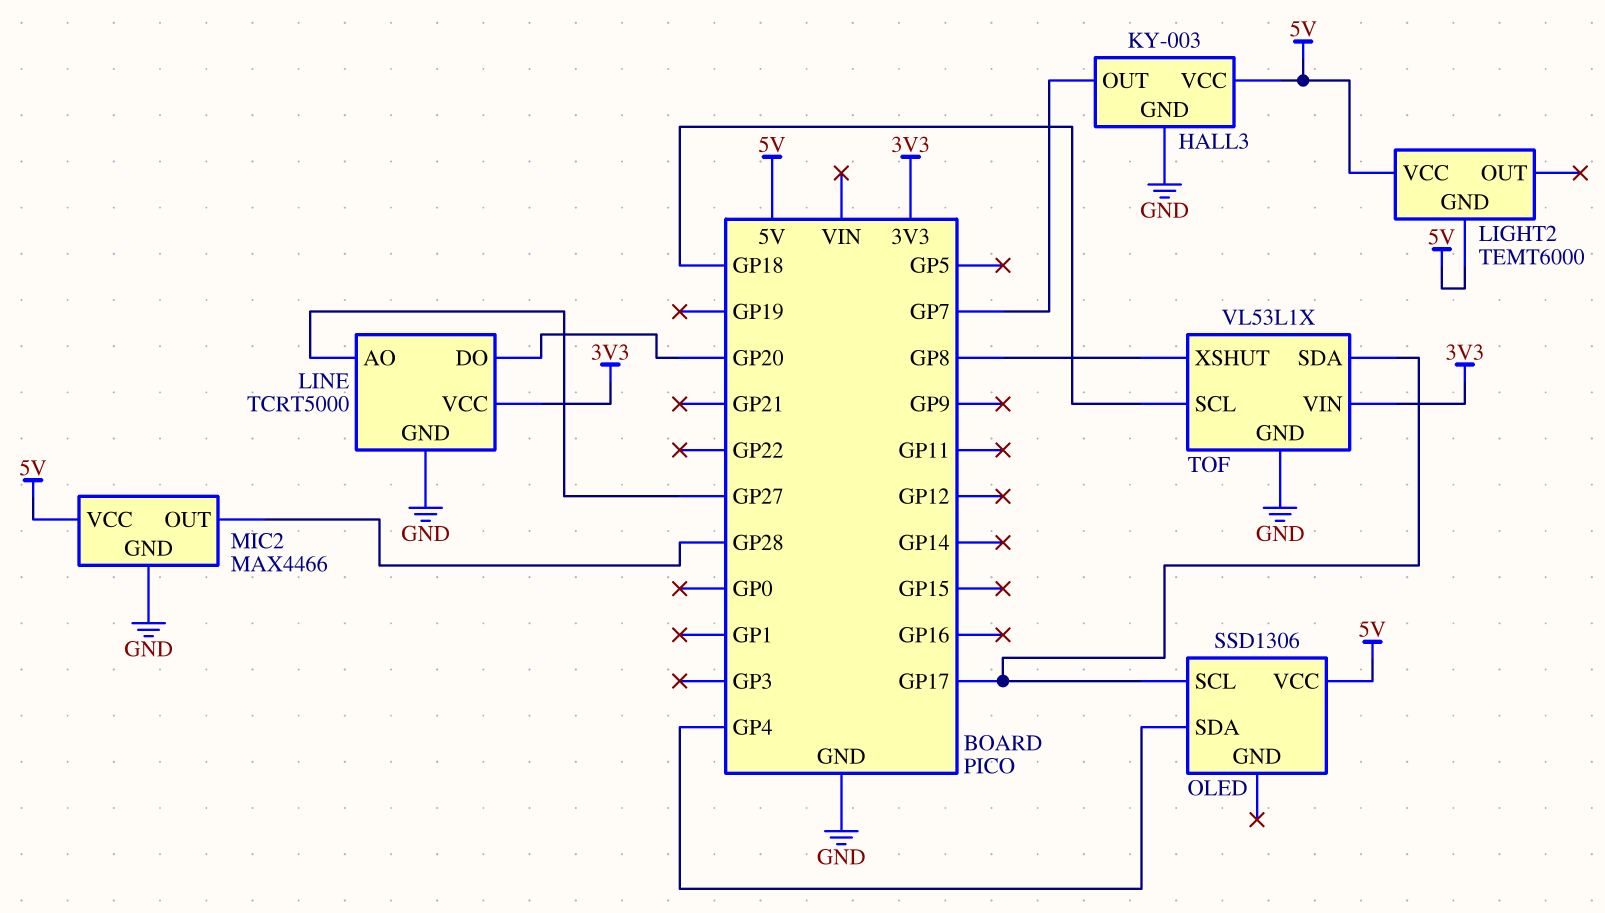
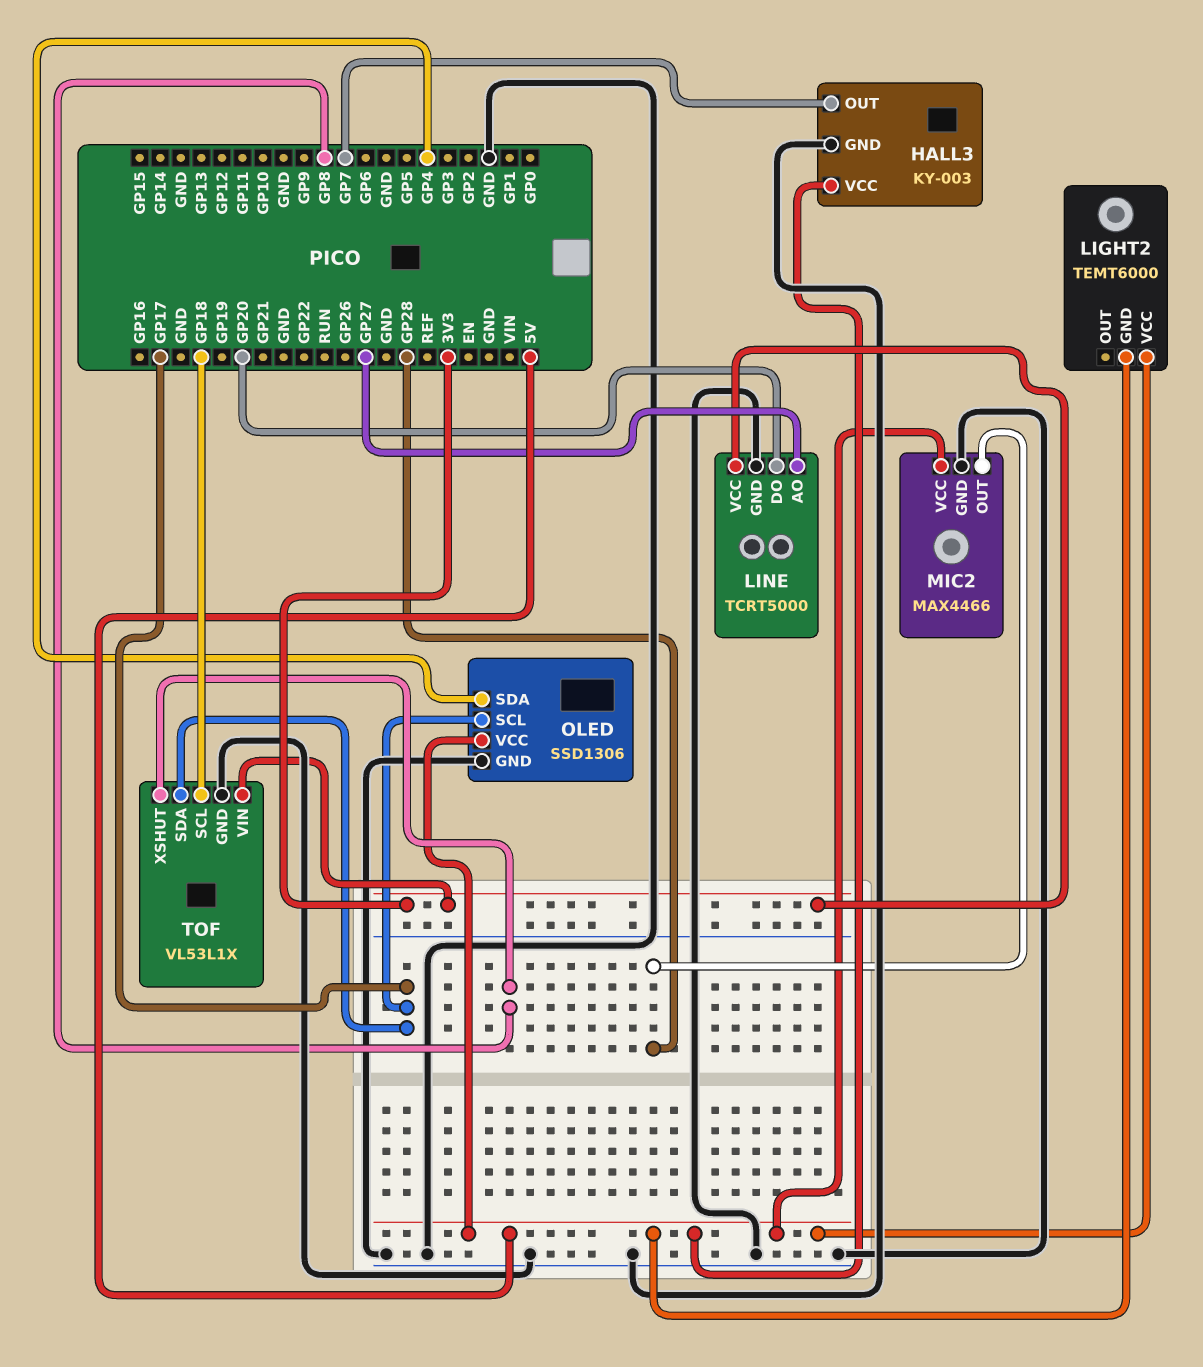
OLED pin GND: none -> GND

